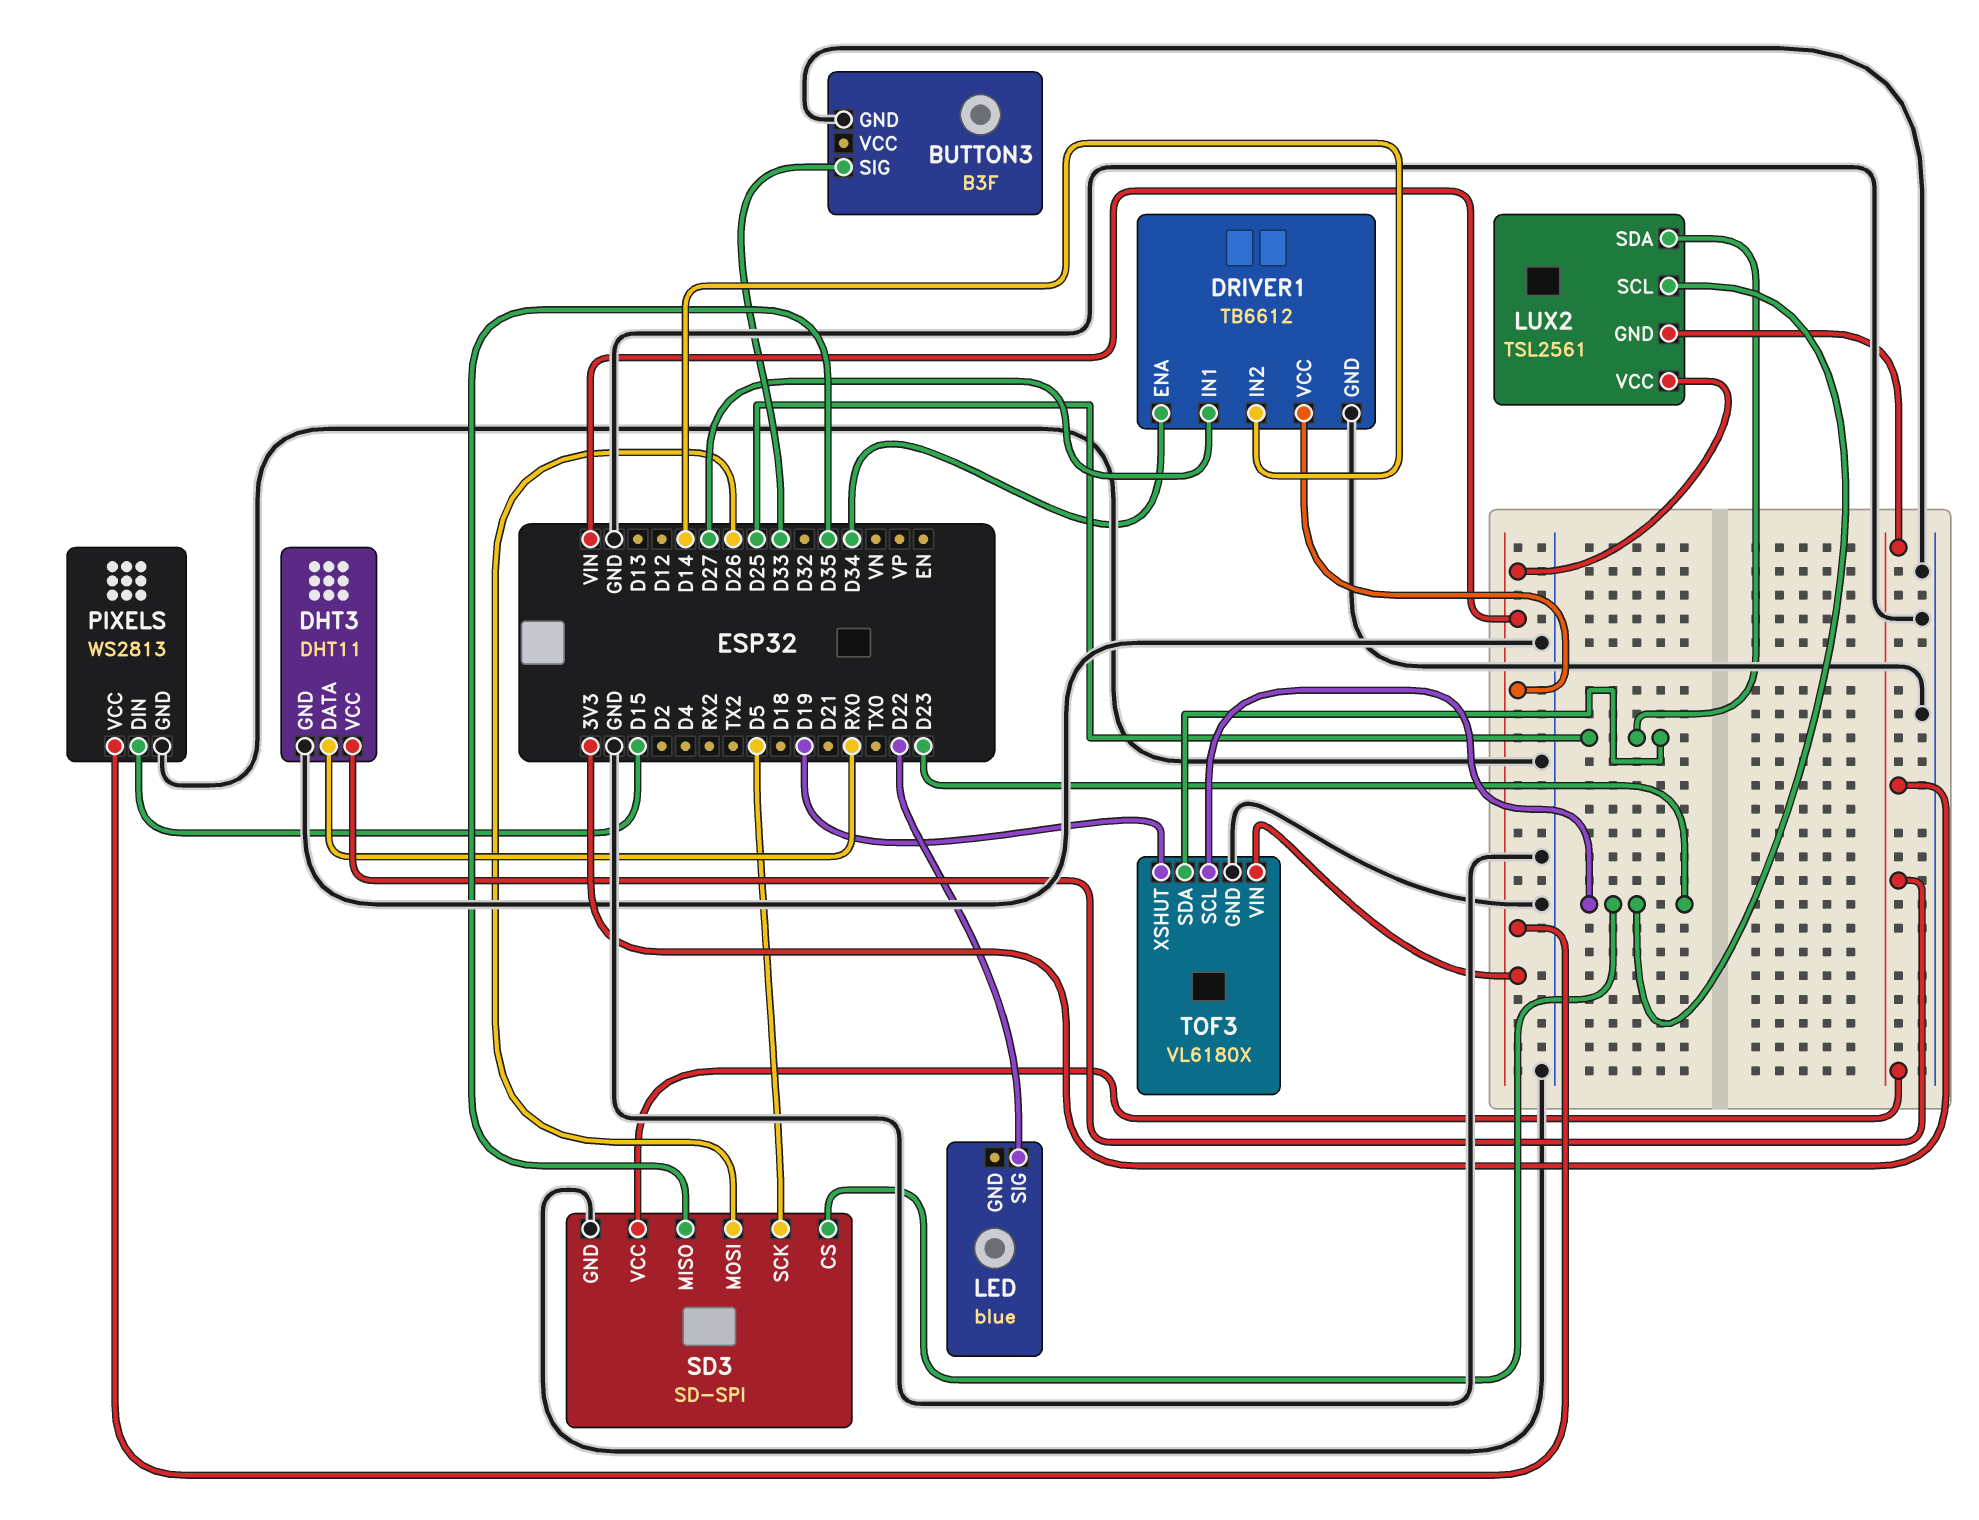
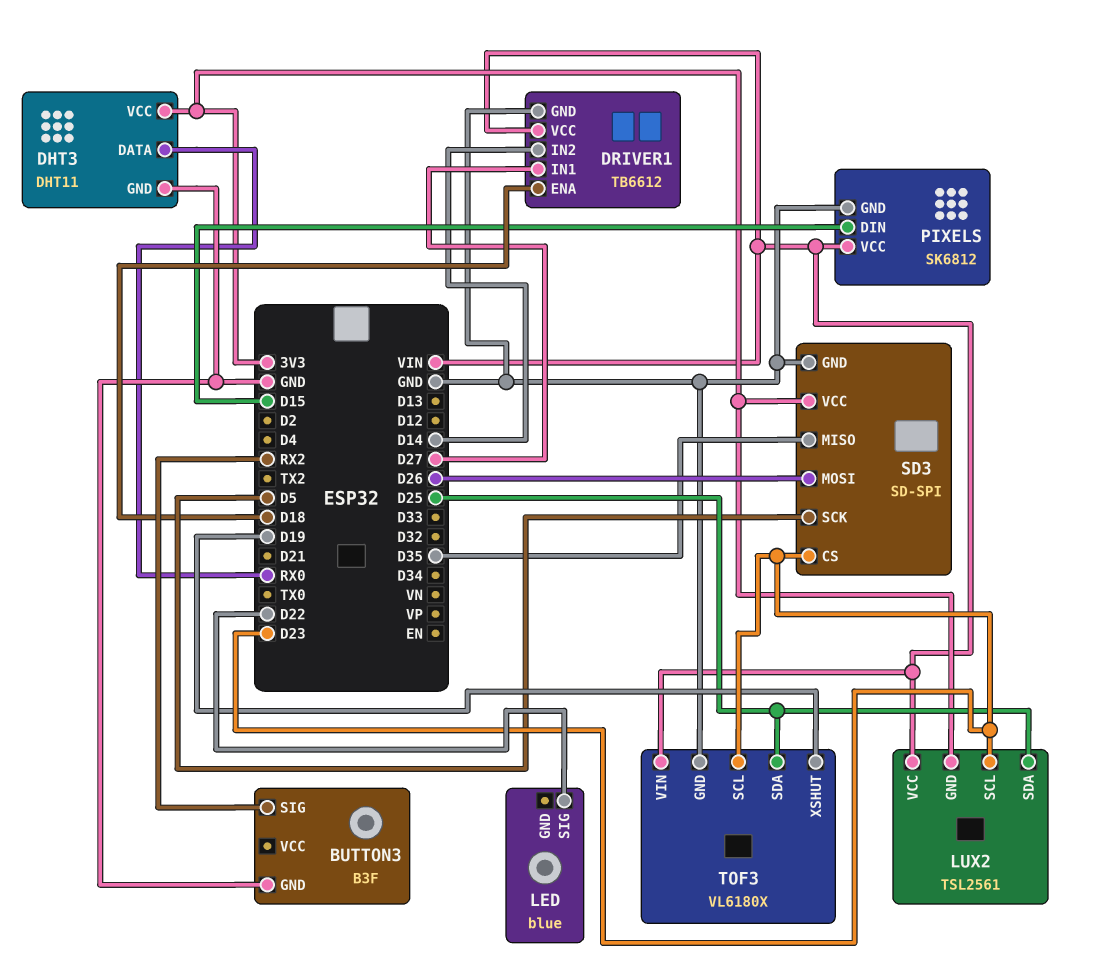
BUTTON3 pin SIG: D33 -> RX2
DRIVER1 pin ENA: D34 -> D18
PIXELS: WS2813 -> SK6812

